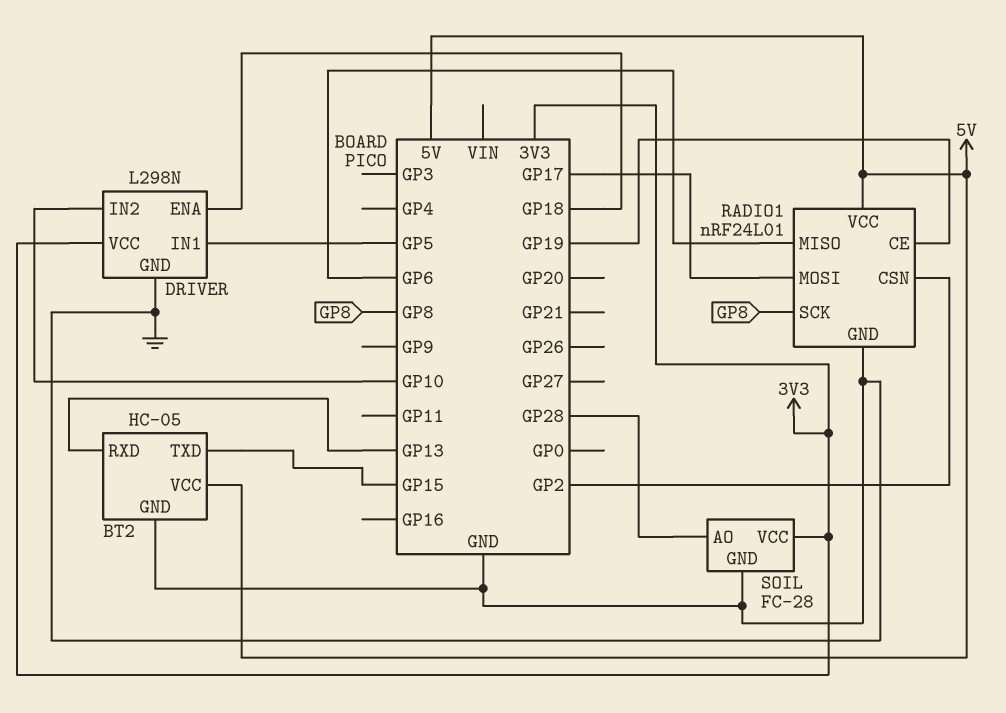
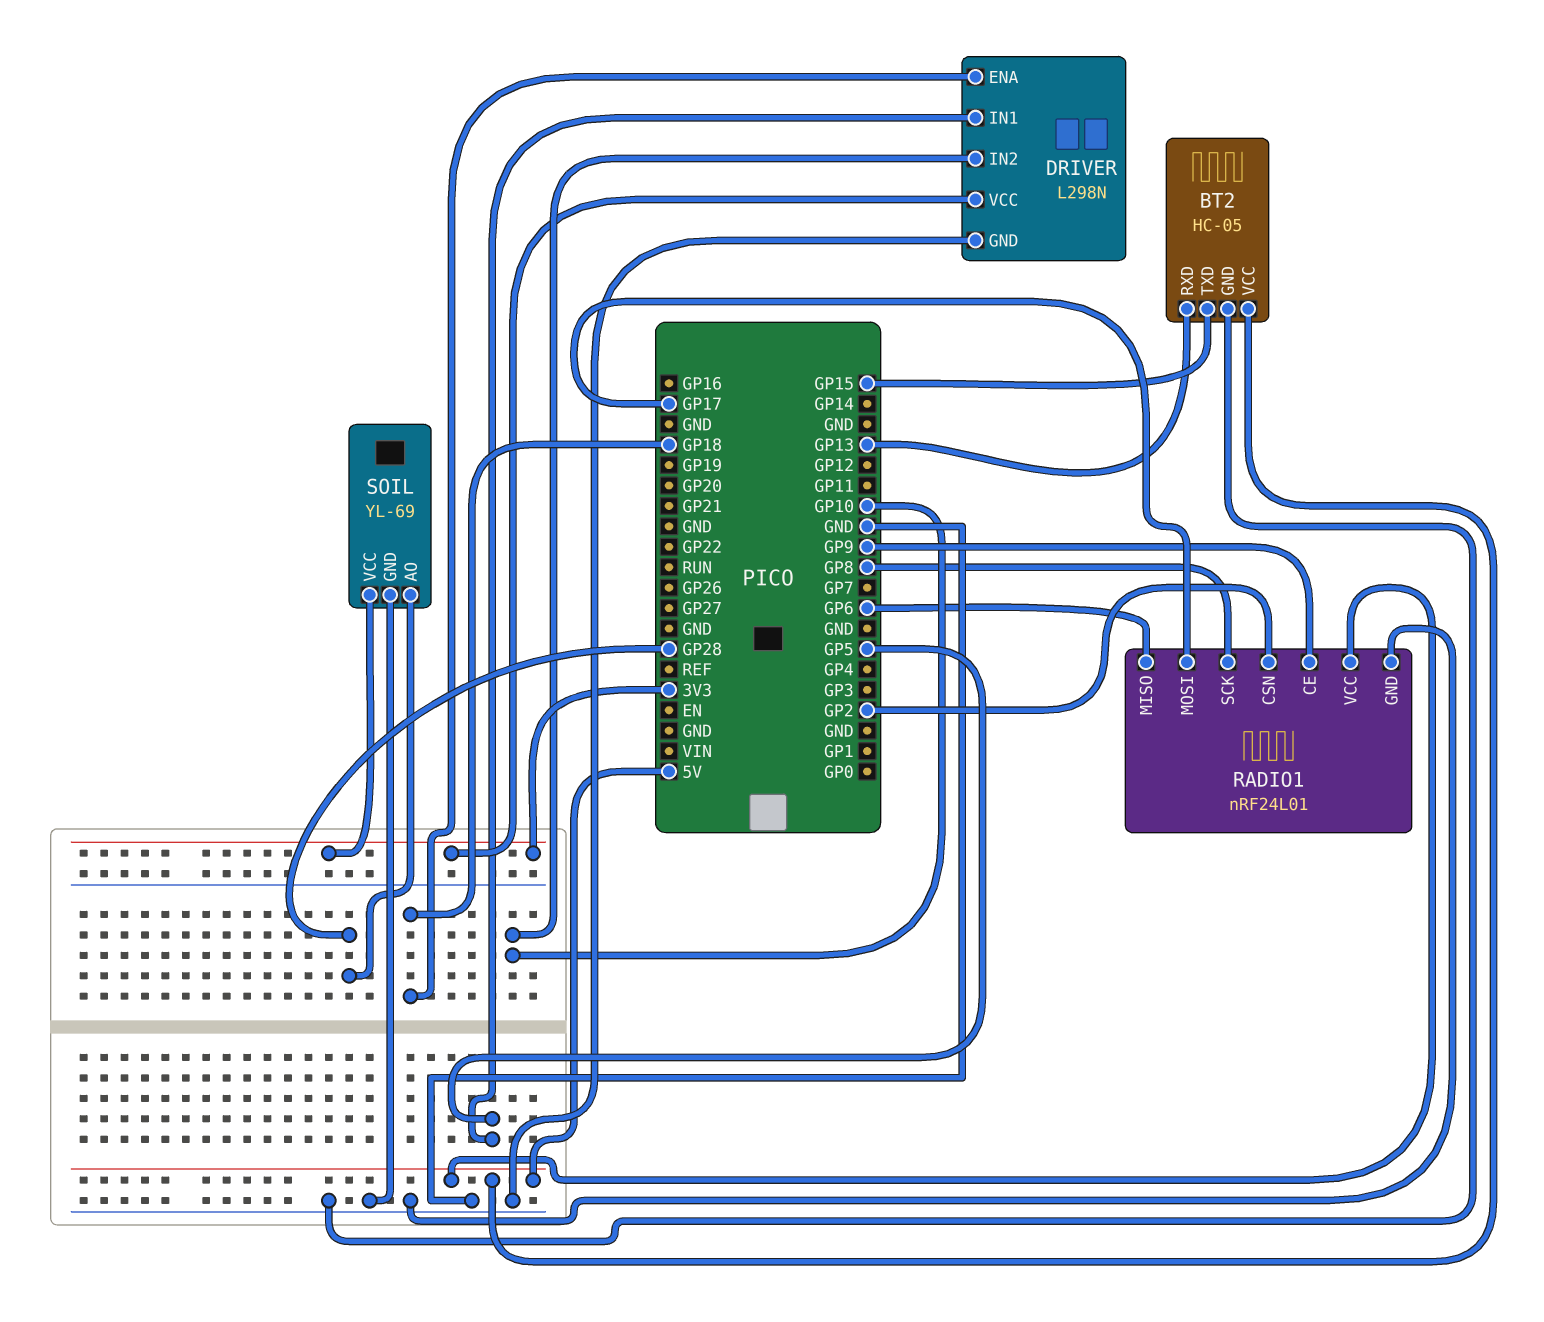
RADIO1 pin CE: GP19 -> GP9
SOIL: FC-28 -> YL-69

